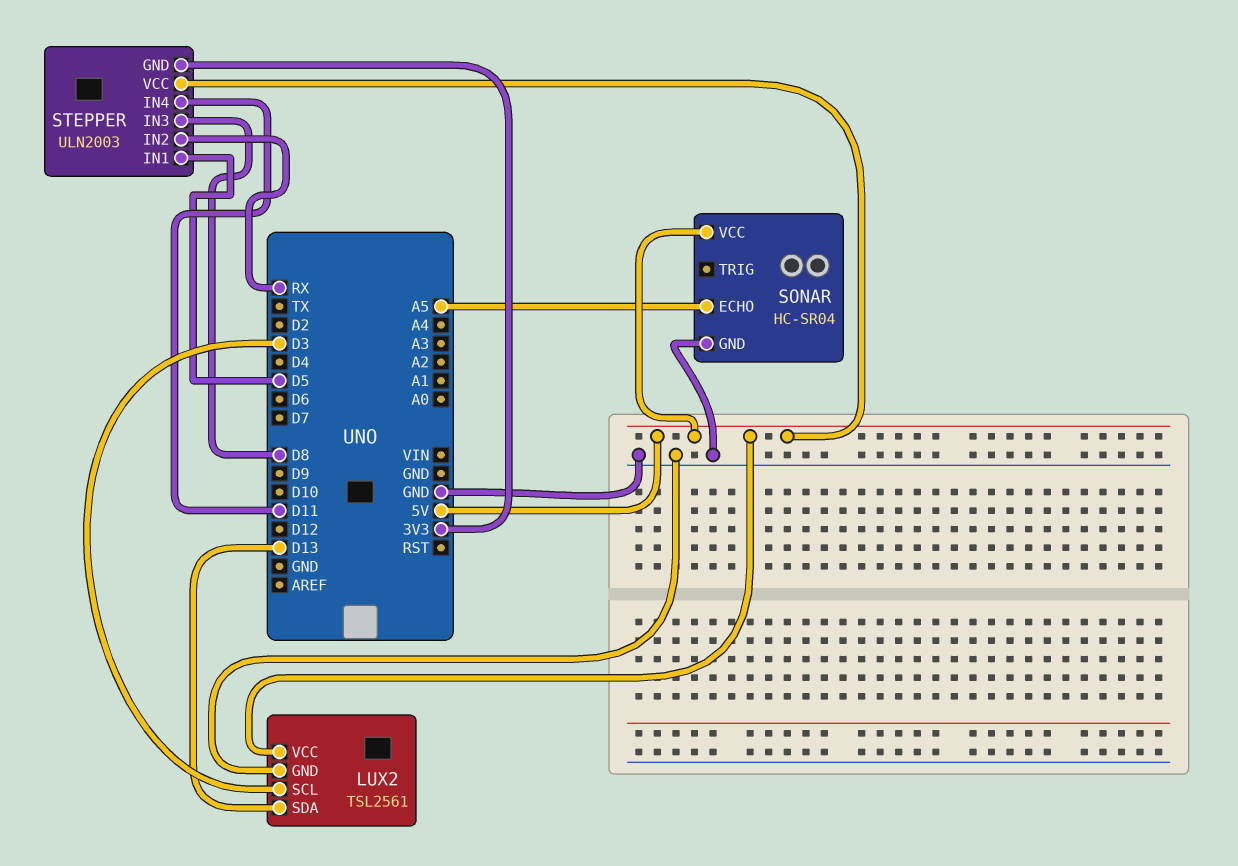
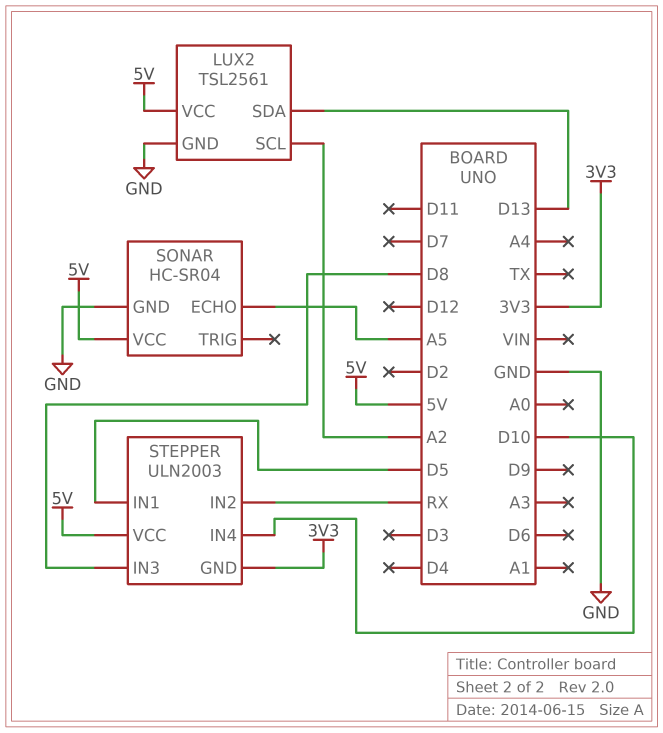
LUX2 pin SCL: D3 -> A2
STEPPER pin IN4: D11 -> D10

